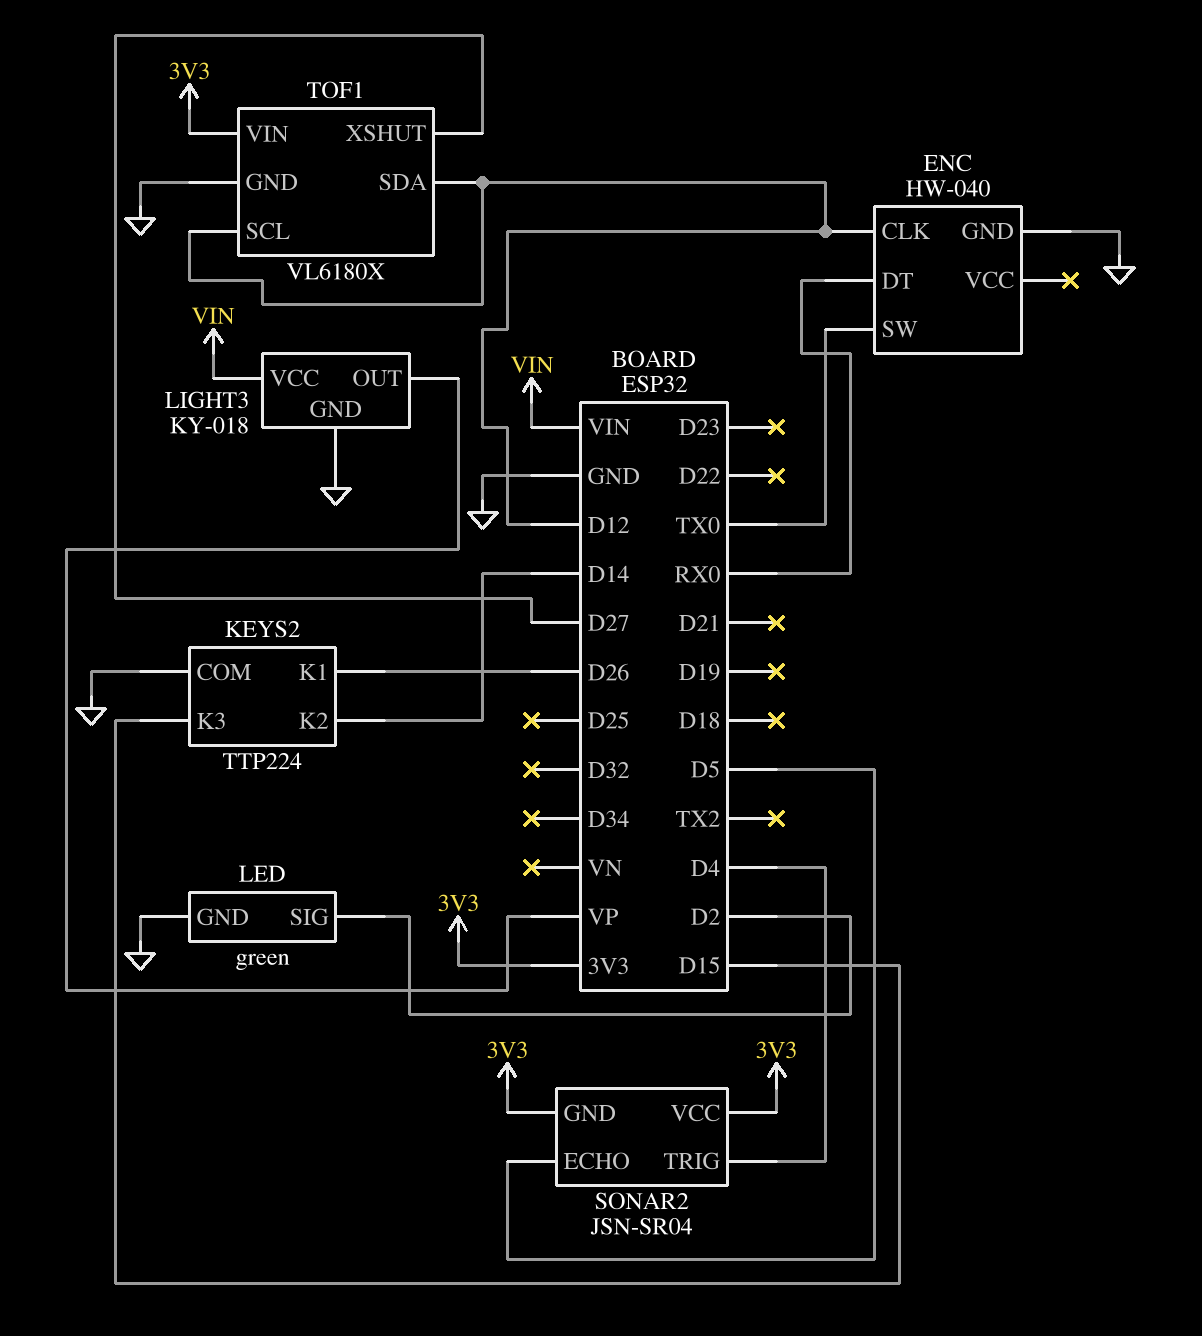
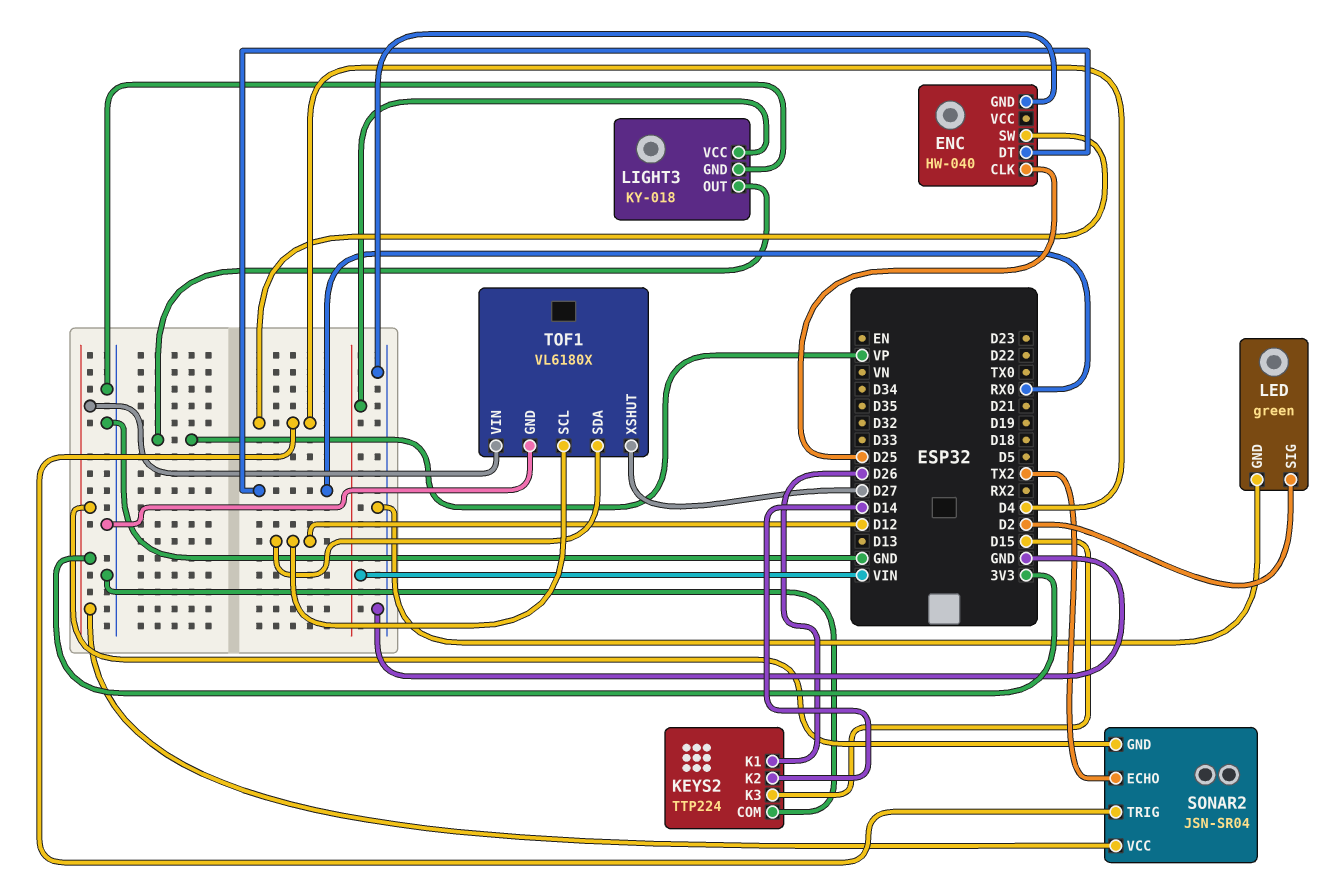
ENC pin CLK: D12 -> D25
ENC pin SW: TX0 -> D4
SONAR2 pin ECHO: D5 -> TX2

